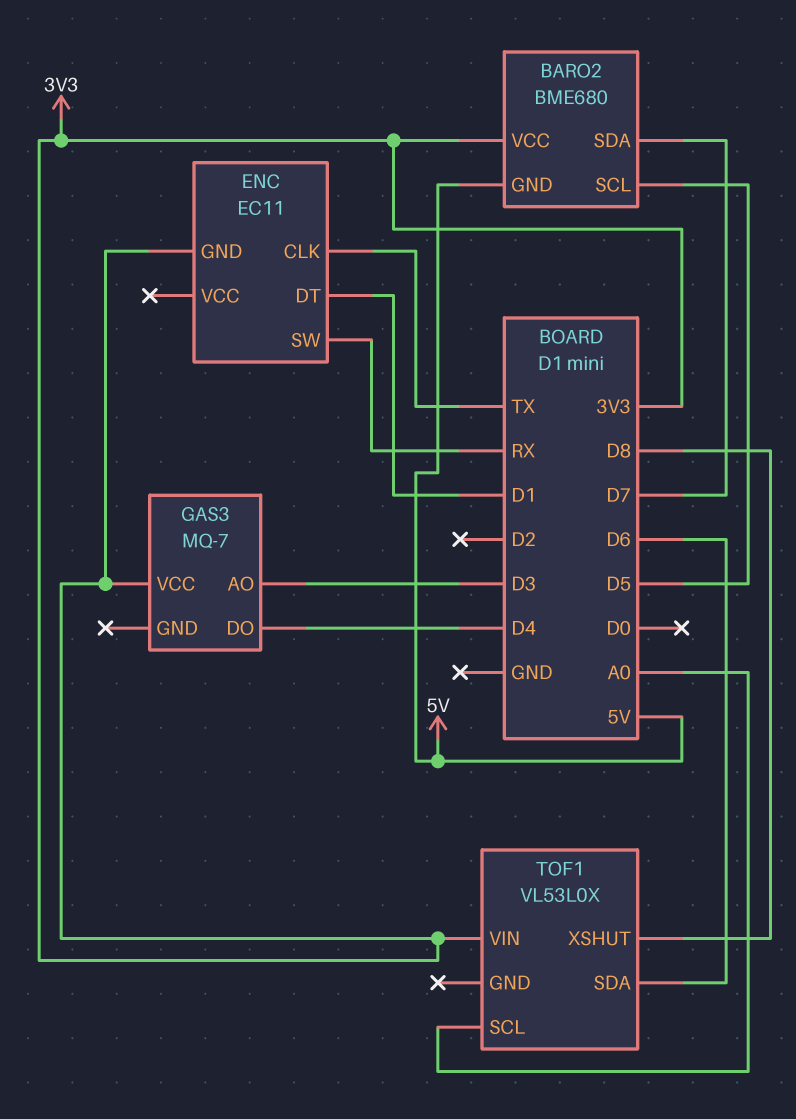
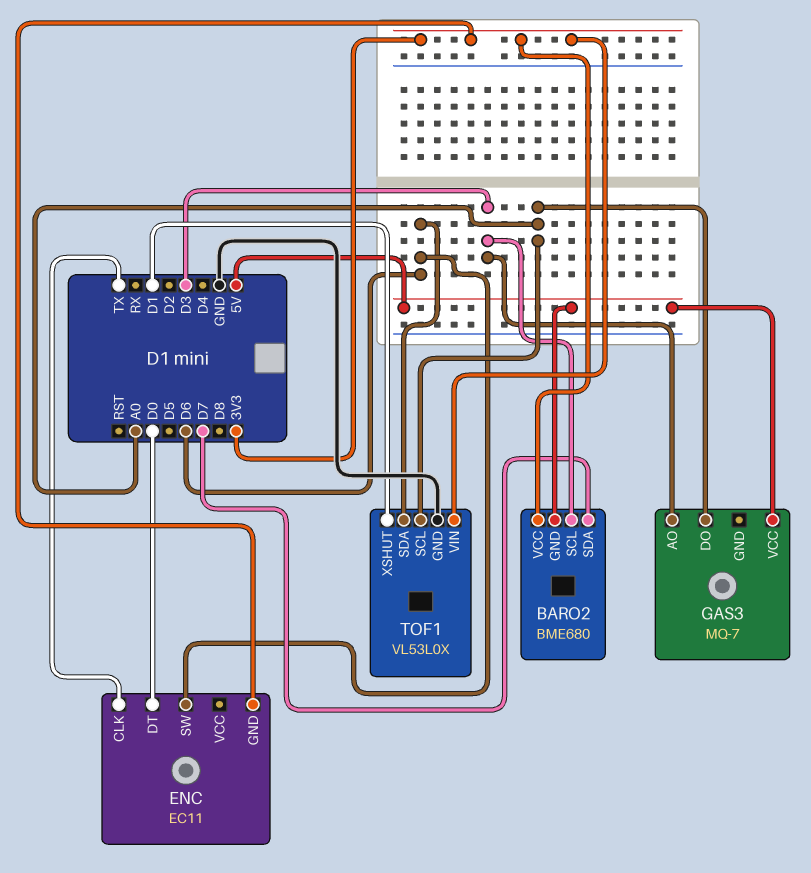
BARO2 pin SCL: D5 -> D3
ENC pin DT: D1 -> D0
ENC pin SW: RX -> D6
GAS3 pin DO: D4 -> A0
GAS3 pin VCC: 3V3 -> 5V
TOF1 pin GND: none -> GND
TOF1 pin XSHUT: D8 -> D1

